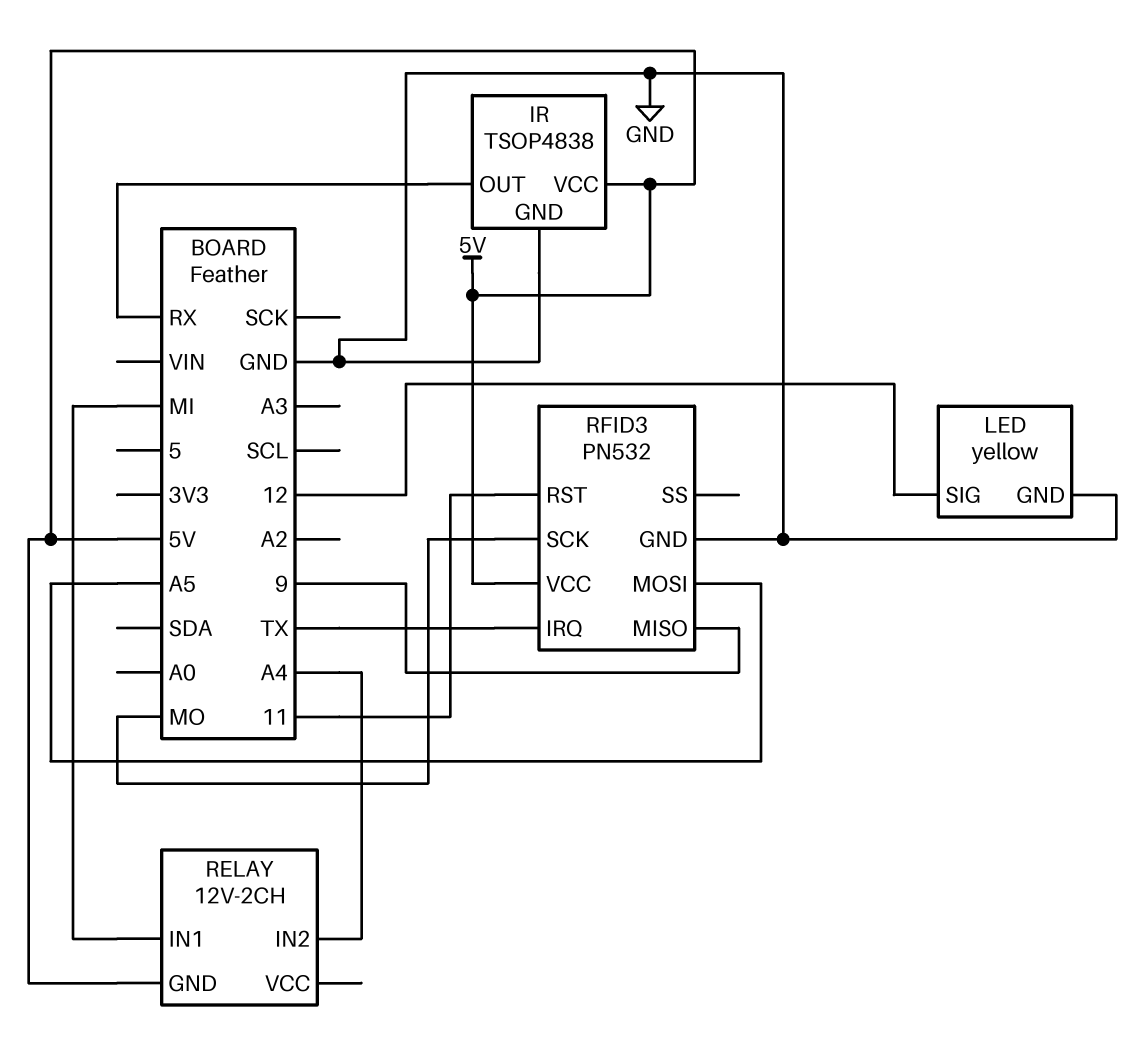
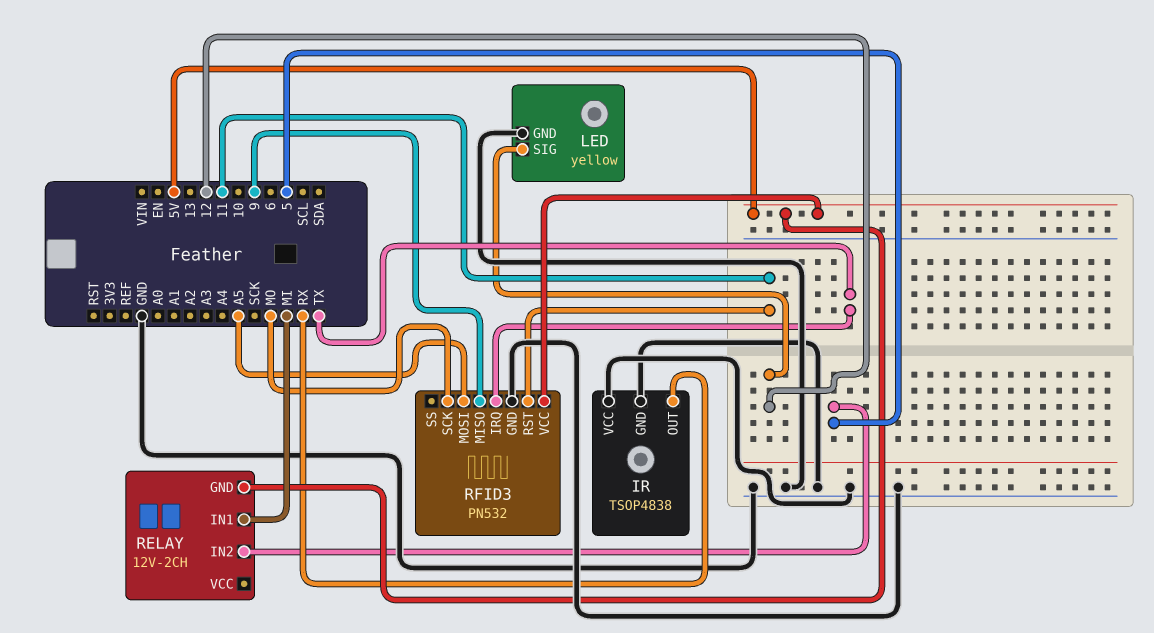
IR pin VCC: 5V -> GND
RELAY pin IN2: A4 -> 5

